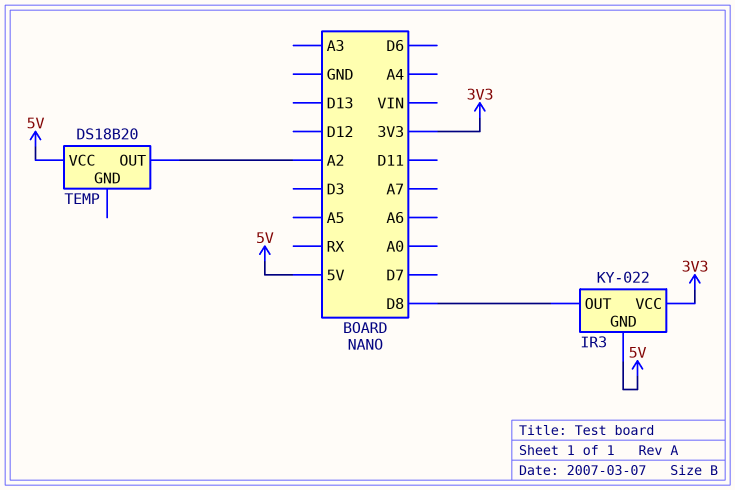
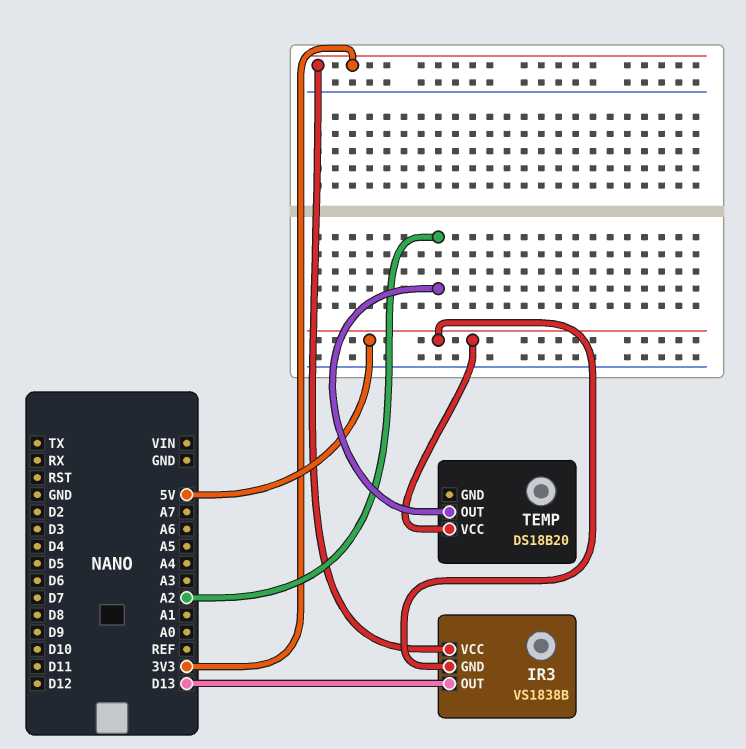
IR3: KY-022 -> VS1838B
IR3 pin OUT: D8 -> D13

